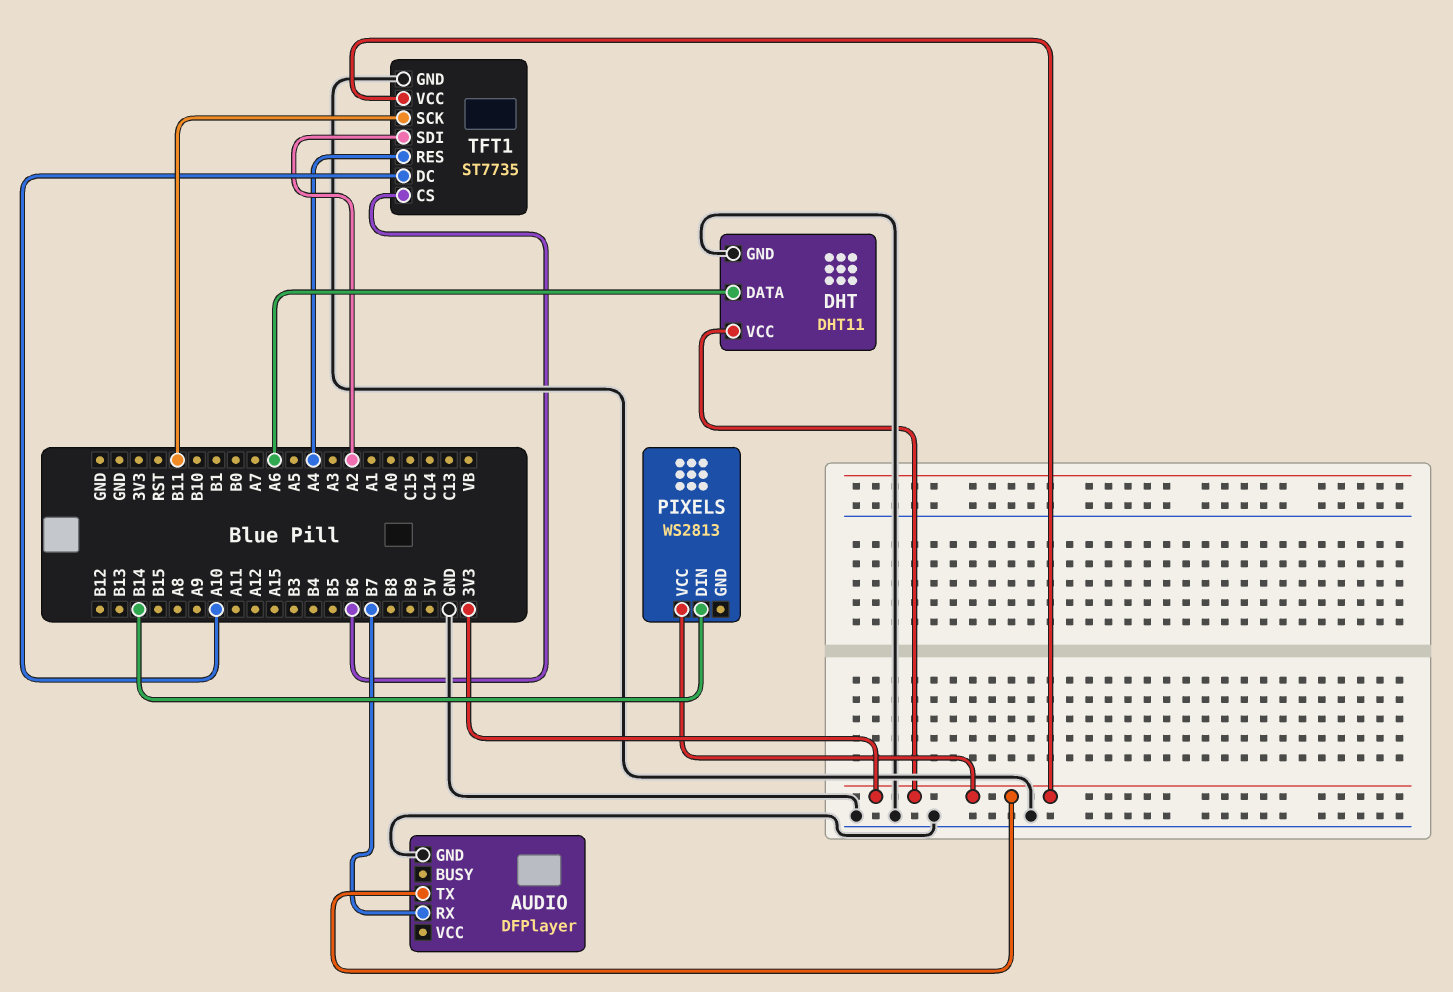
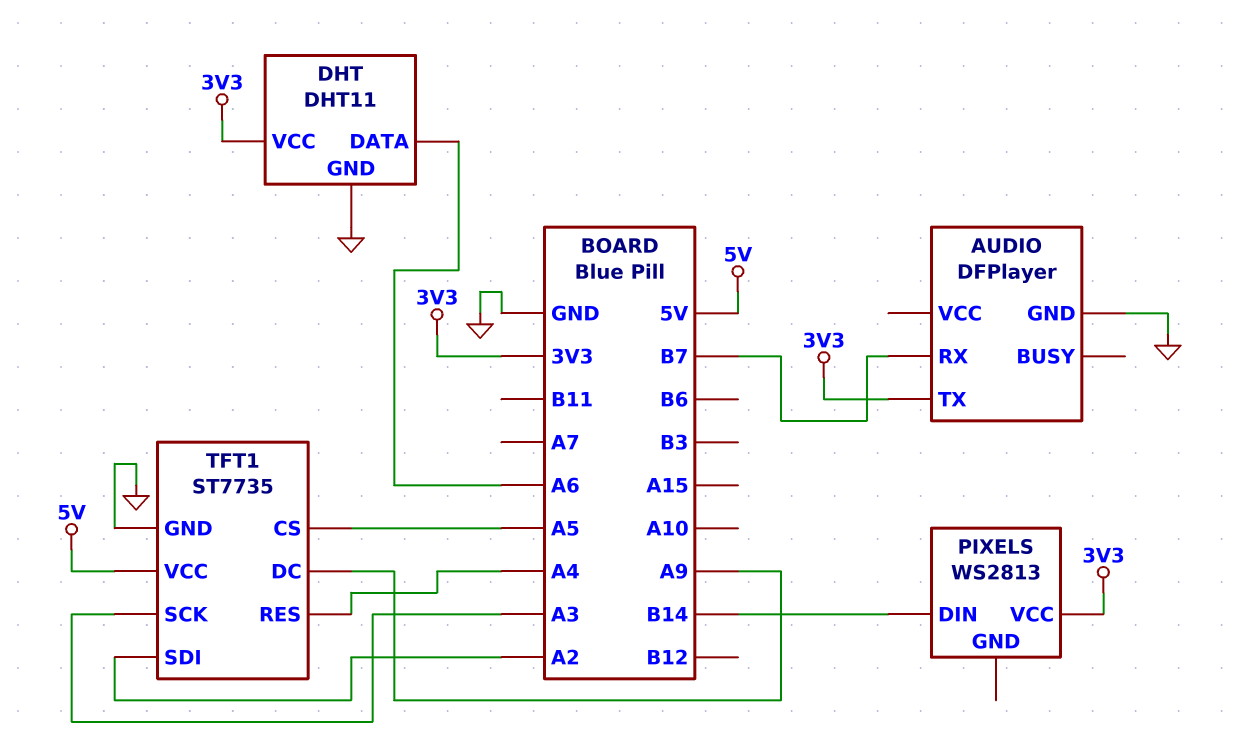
TFT1 pin CS: B6 -> A5
TFT1 pin DC: A10 -> A9
TFT1 pin SCK: B11 -> A3
TFT1 pin VCC: 3V3 -> 5V

